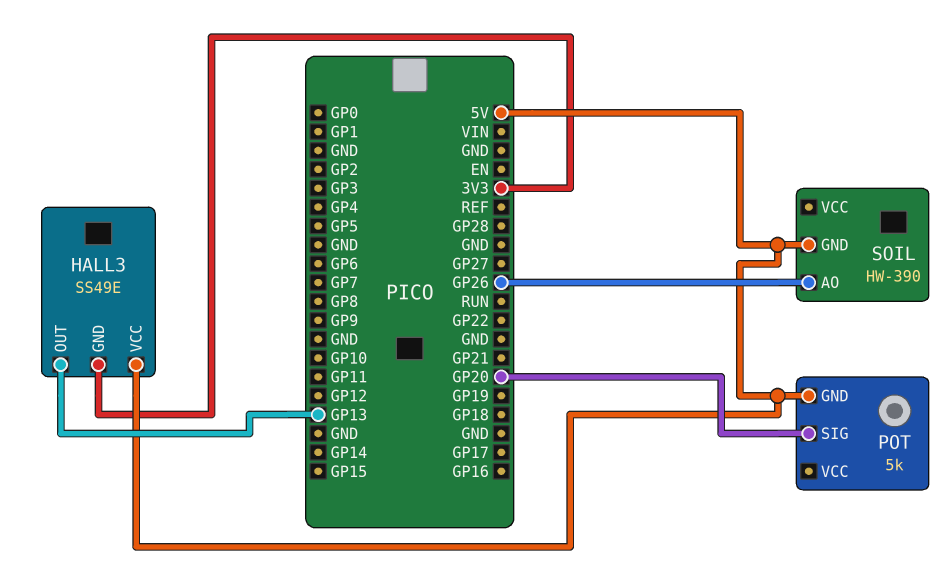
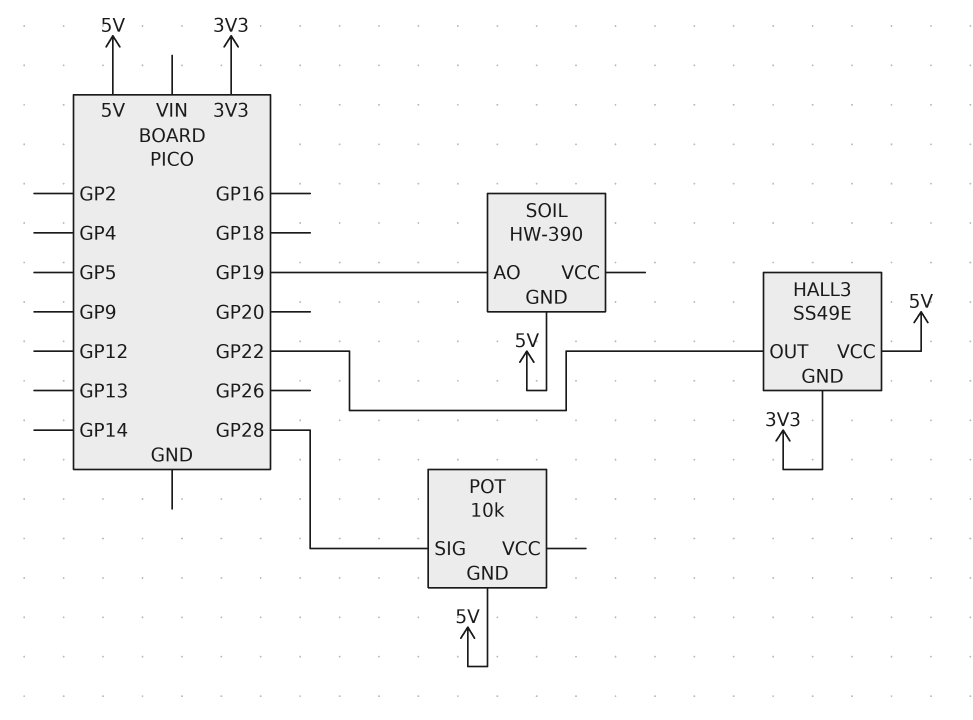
HALL3 pin OUT: GP13 -> GP22
POT: 5k -> 10k
POT pin SIG: GP20 -> GP28
SOIL pin AO: GP26 -> GP19

